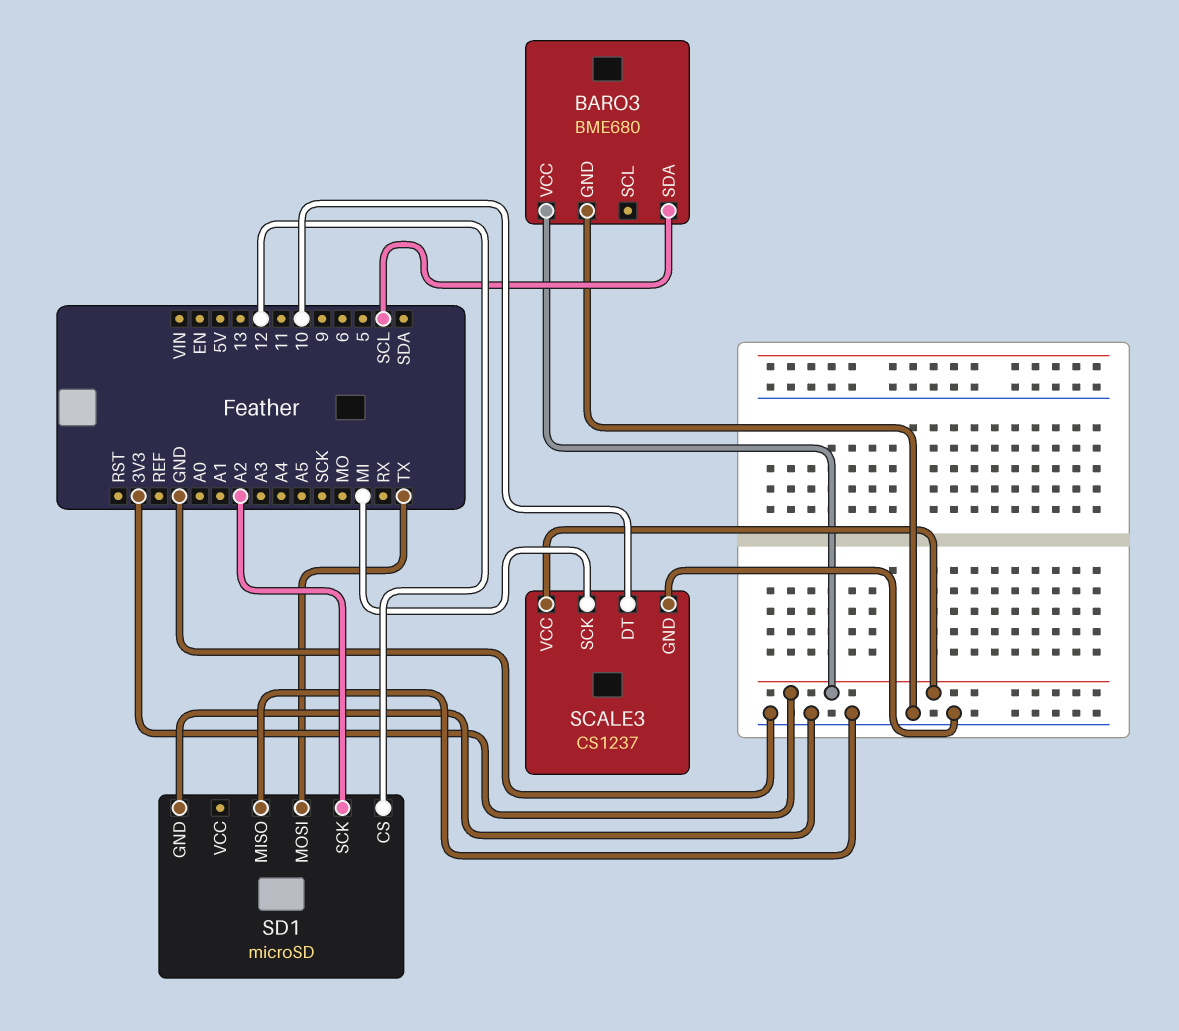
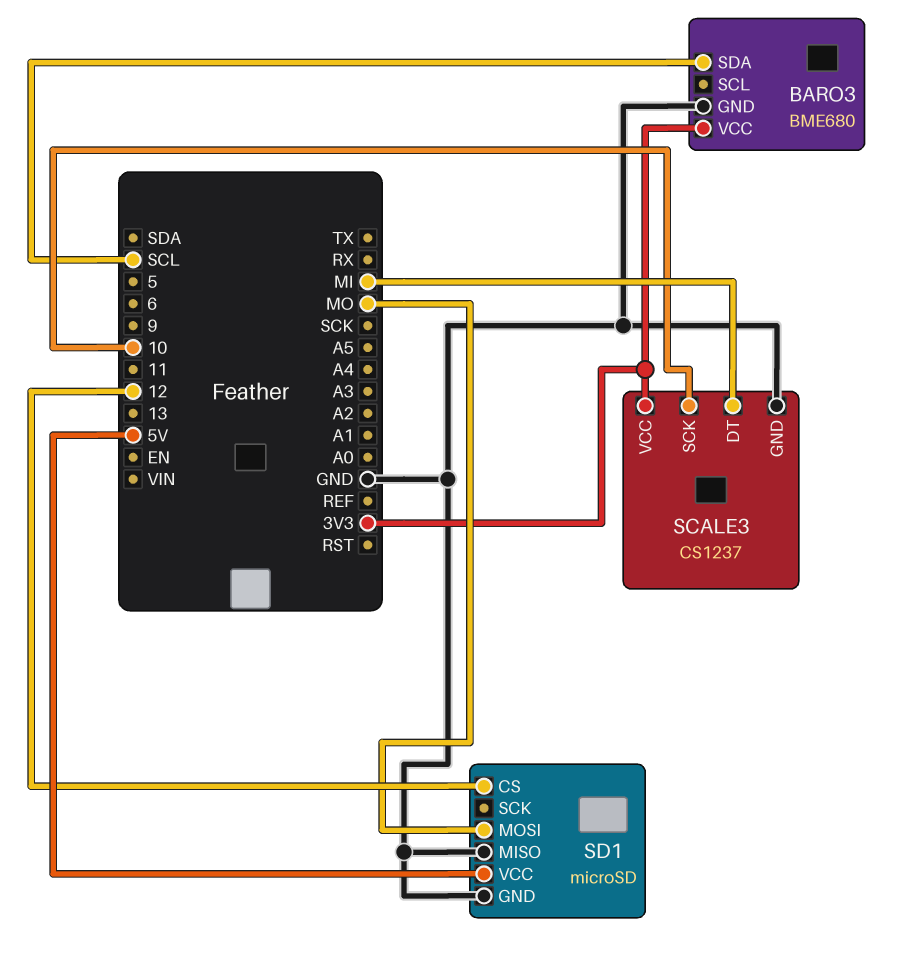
SCALE3 pin DT: 10 -> MI
SCALE3 pin SCK: MI -> 10
SD1 pin MOSI: TX -> MO
SD1 pin SCK: A2 -> none
SD1 pin VCC: none -> 5V

